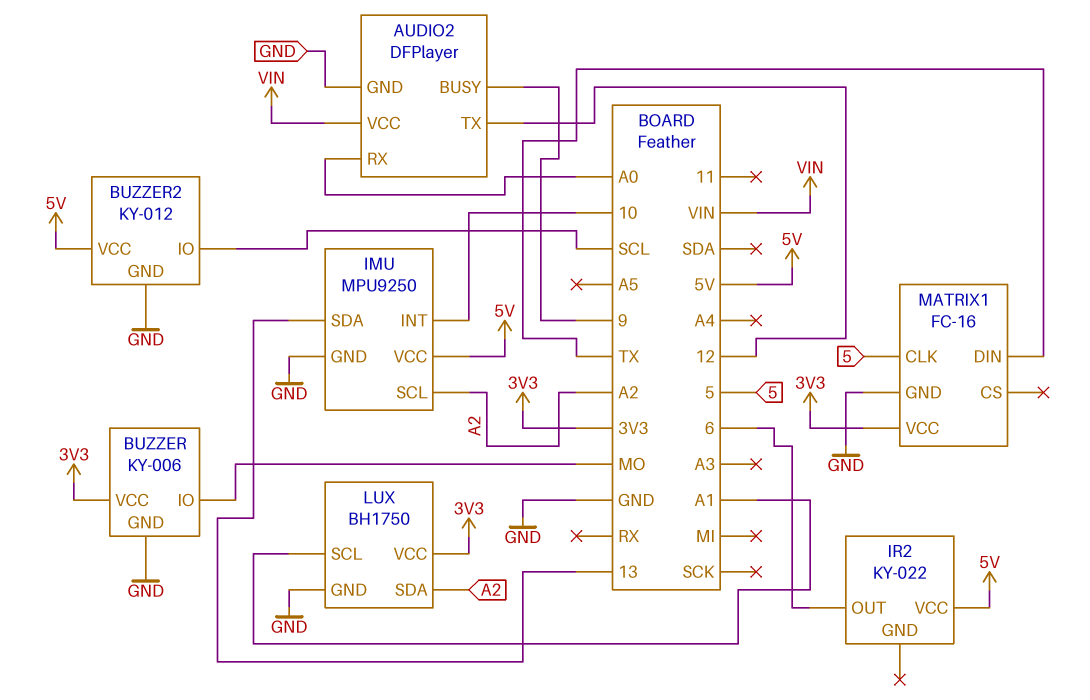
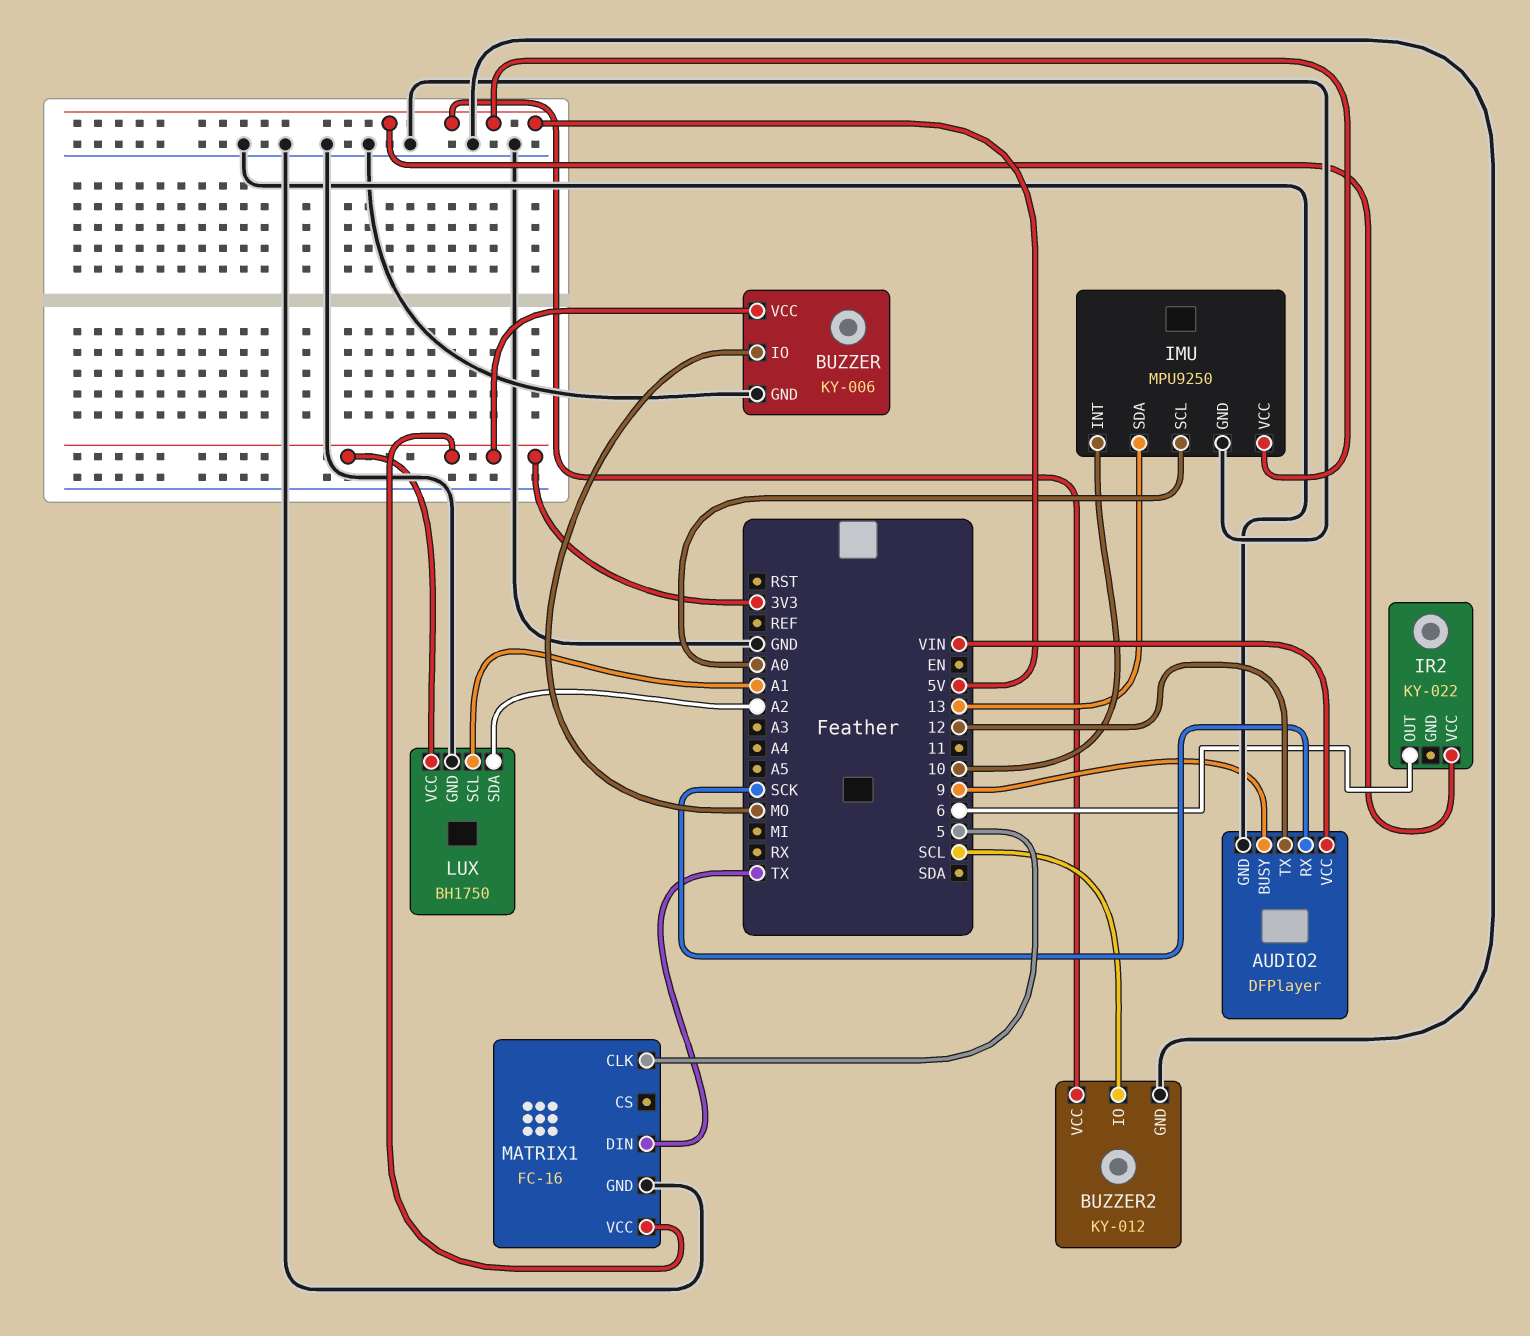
AUDIO2 pin RX: A0 -> SCK
IMU pin SCL: A2 -> A0

